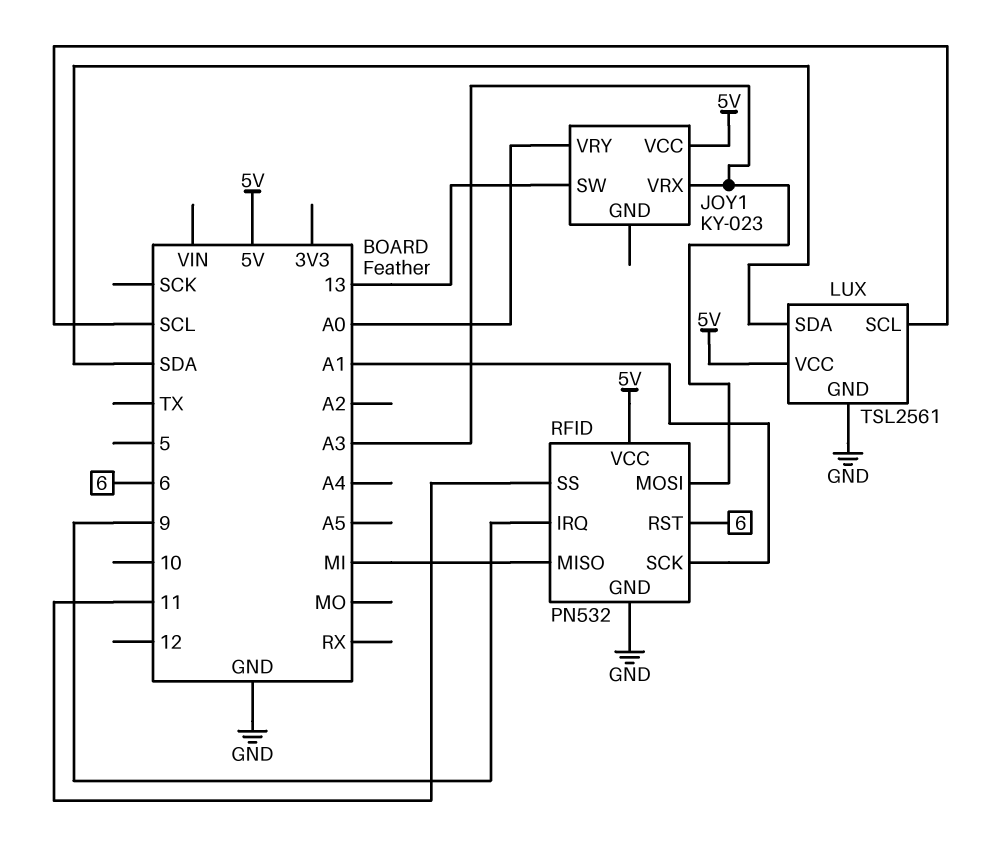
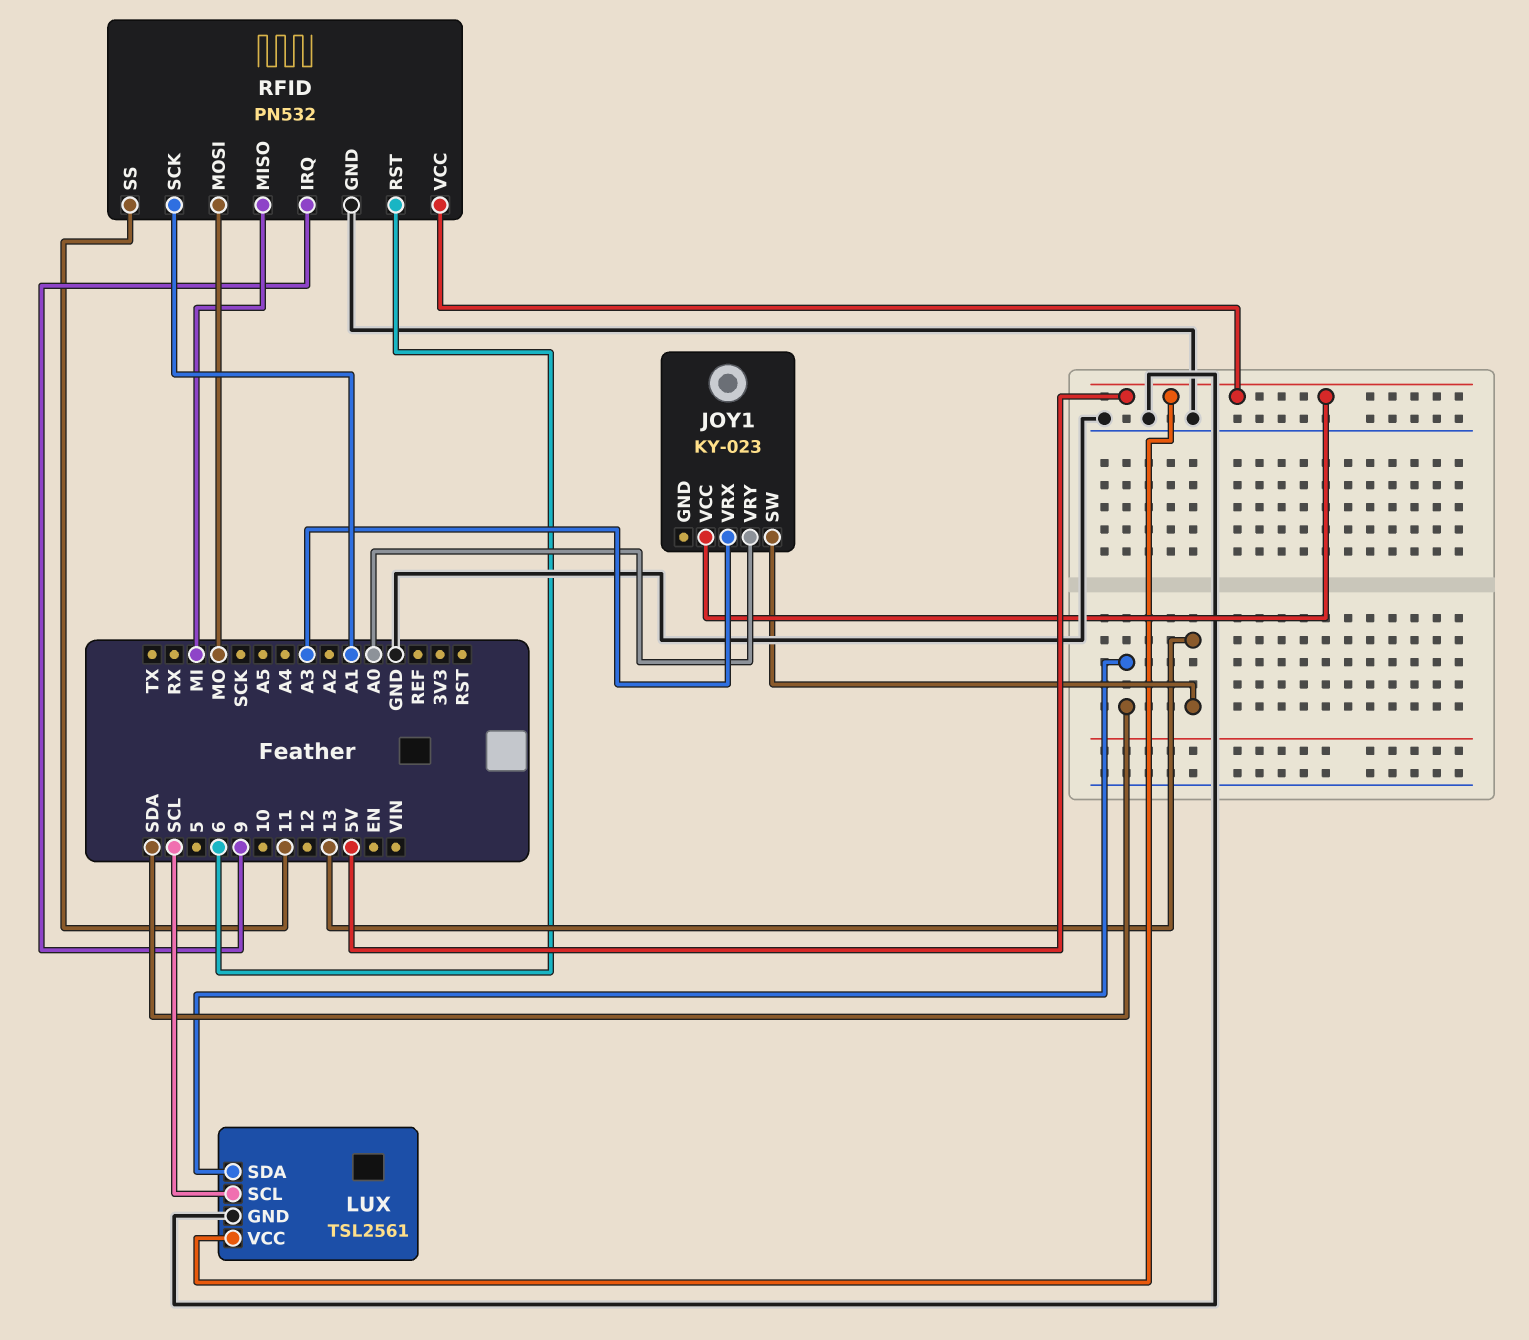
RFID pin MOSI: A3 -> MO

